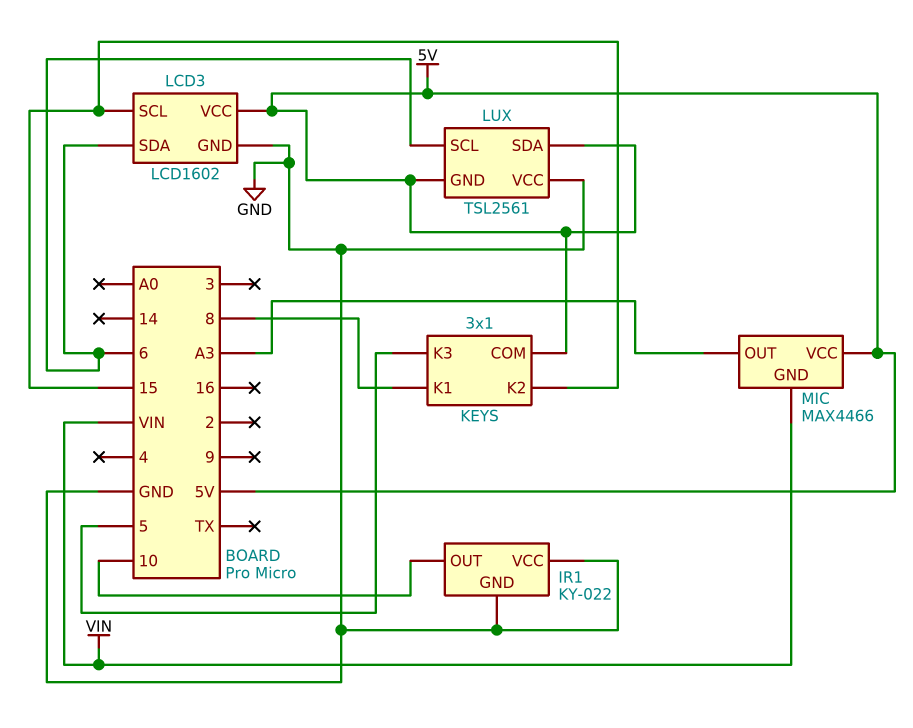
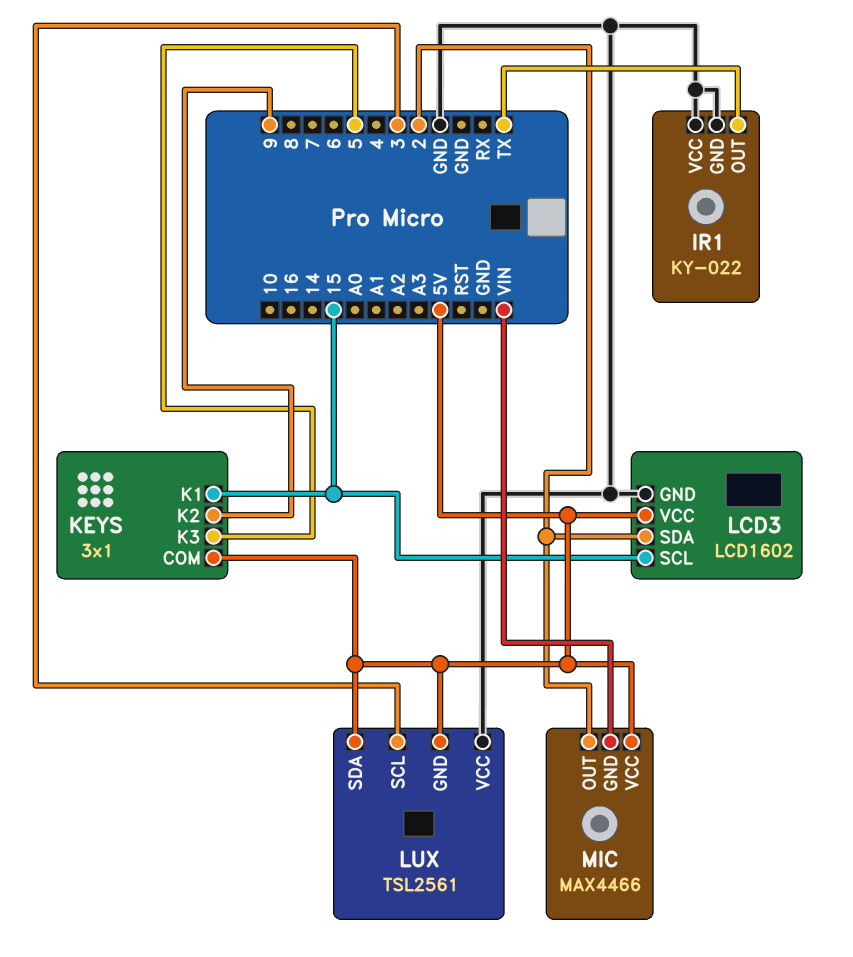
IR1 pin OUT: 10 -> TX
KEYS pin K1: 8 -> 15
KEYS pin K2: 15 -> 9
LCD3 pin SDA: 6 -> 2
LUX pin SCL: 6 -> 3
MIC pin OUT: A3 -> 2

